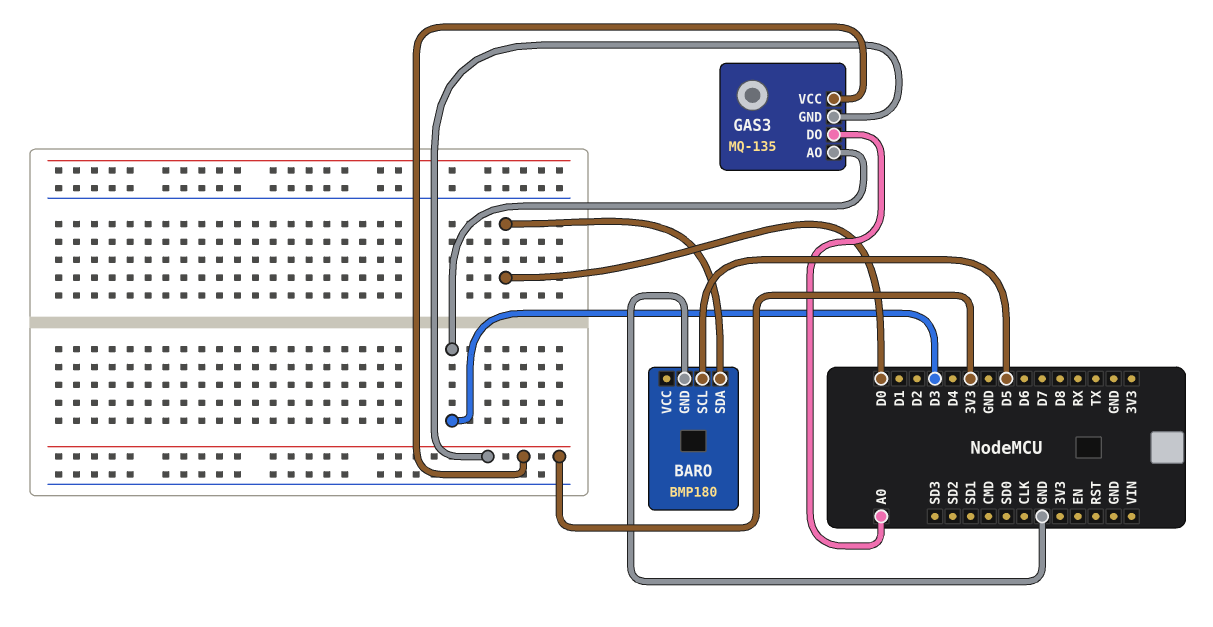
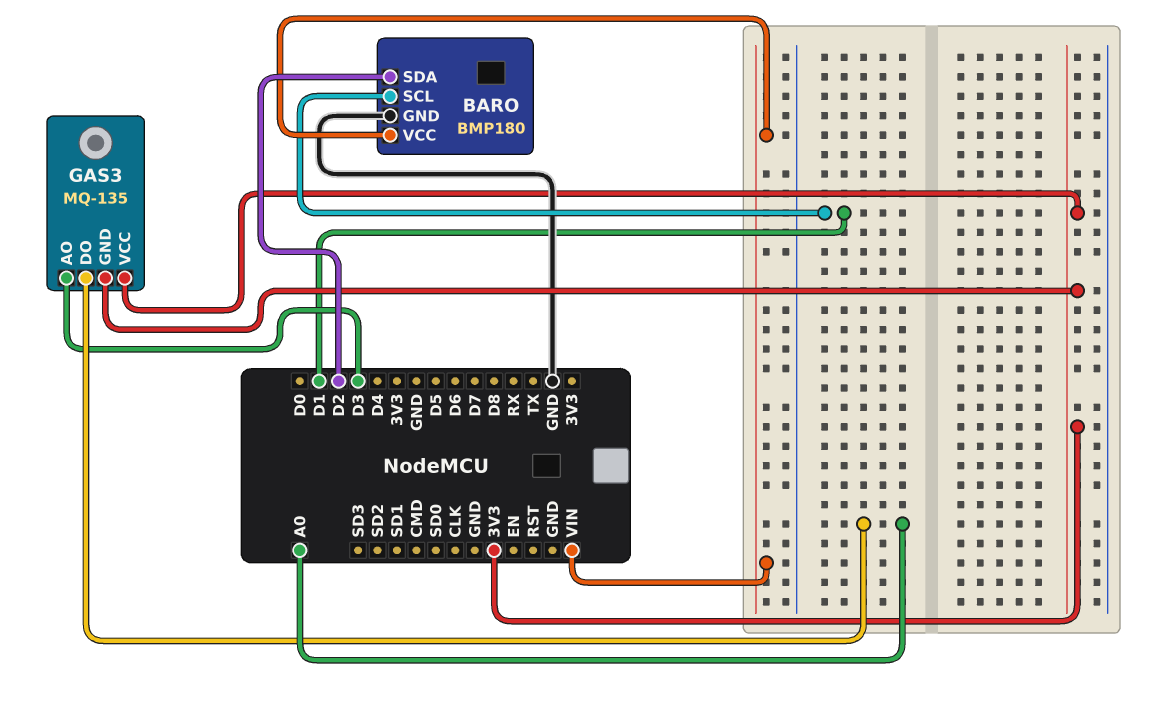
BARO pin SCL: D5 -> D1
BARO pin SDA: D0 -> D2
BARO pin VCC: none -> VIN

